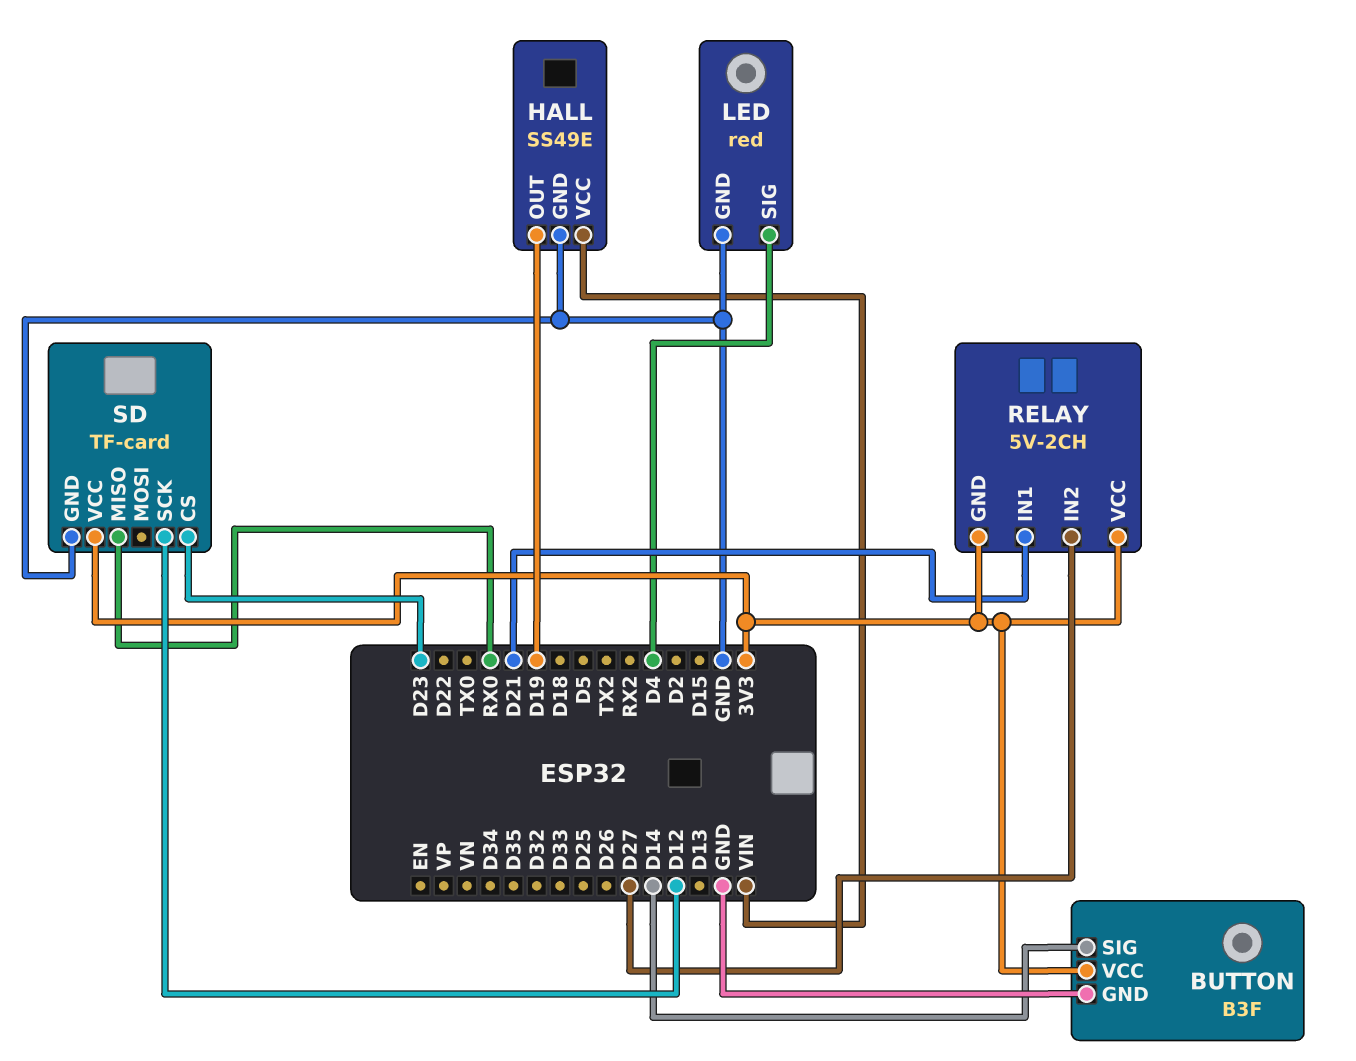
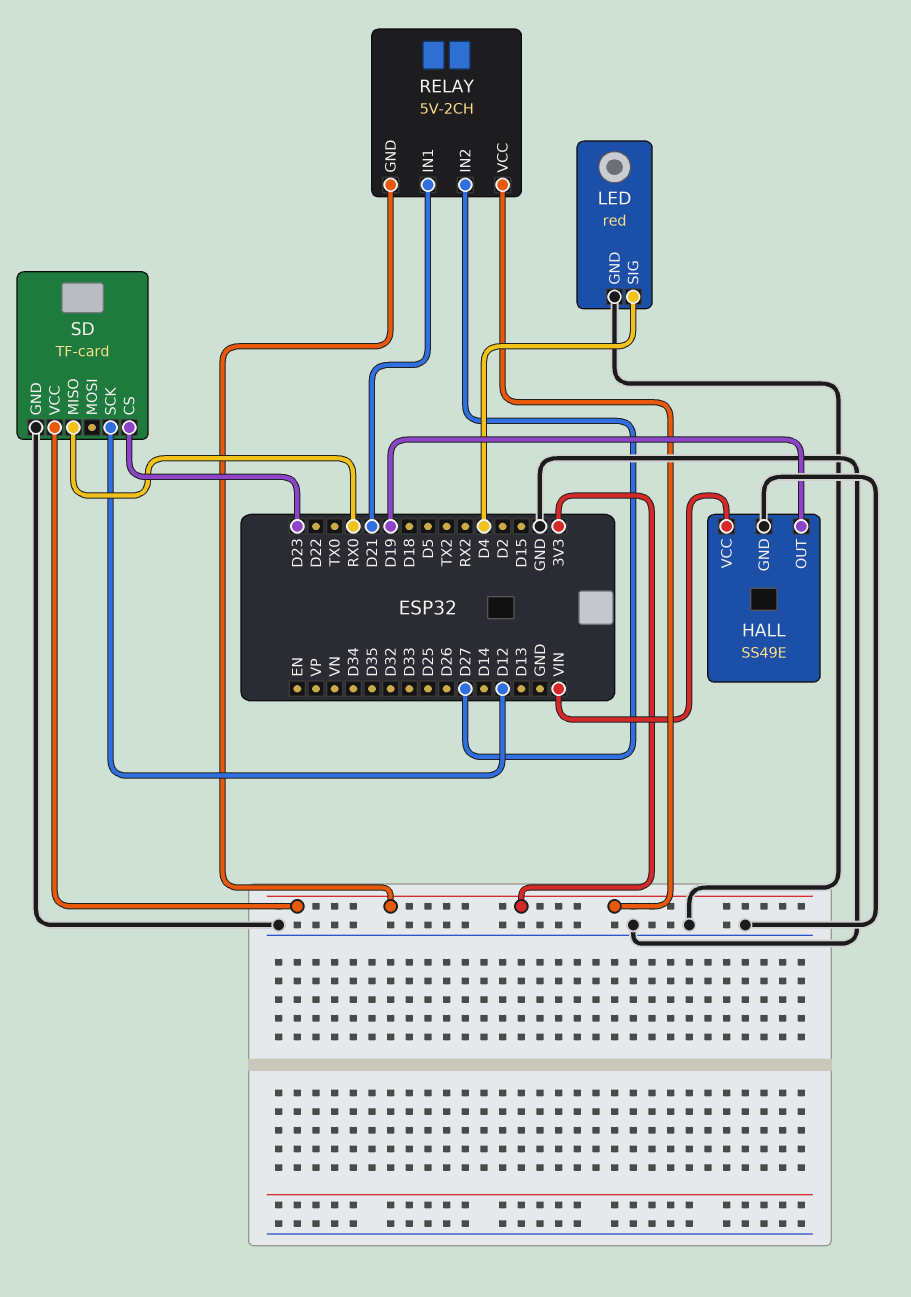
BUTTON: B3F -> none
BUTTON pin GND: GND -> none
BUTTON pin SIG: D14 -> none
BUTTON pin VCC: 3V3 -> none

